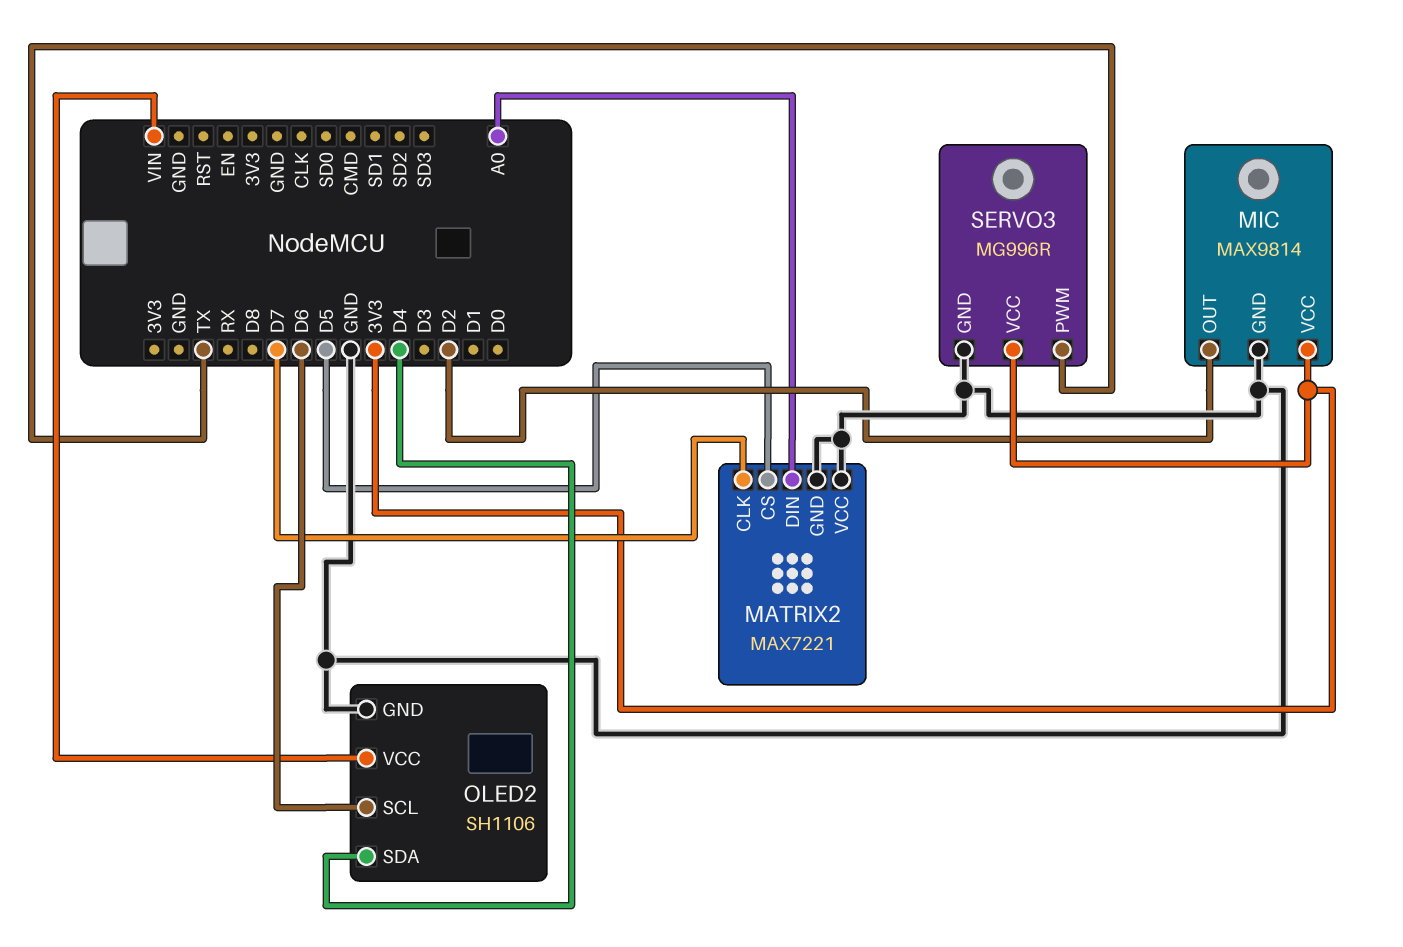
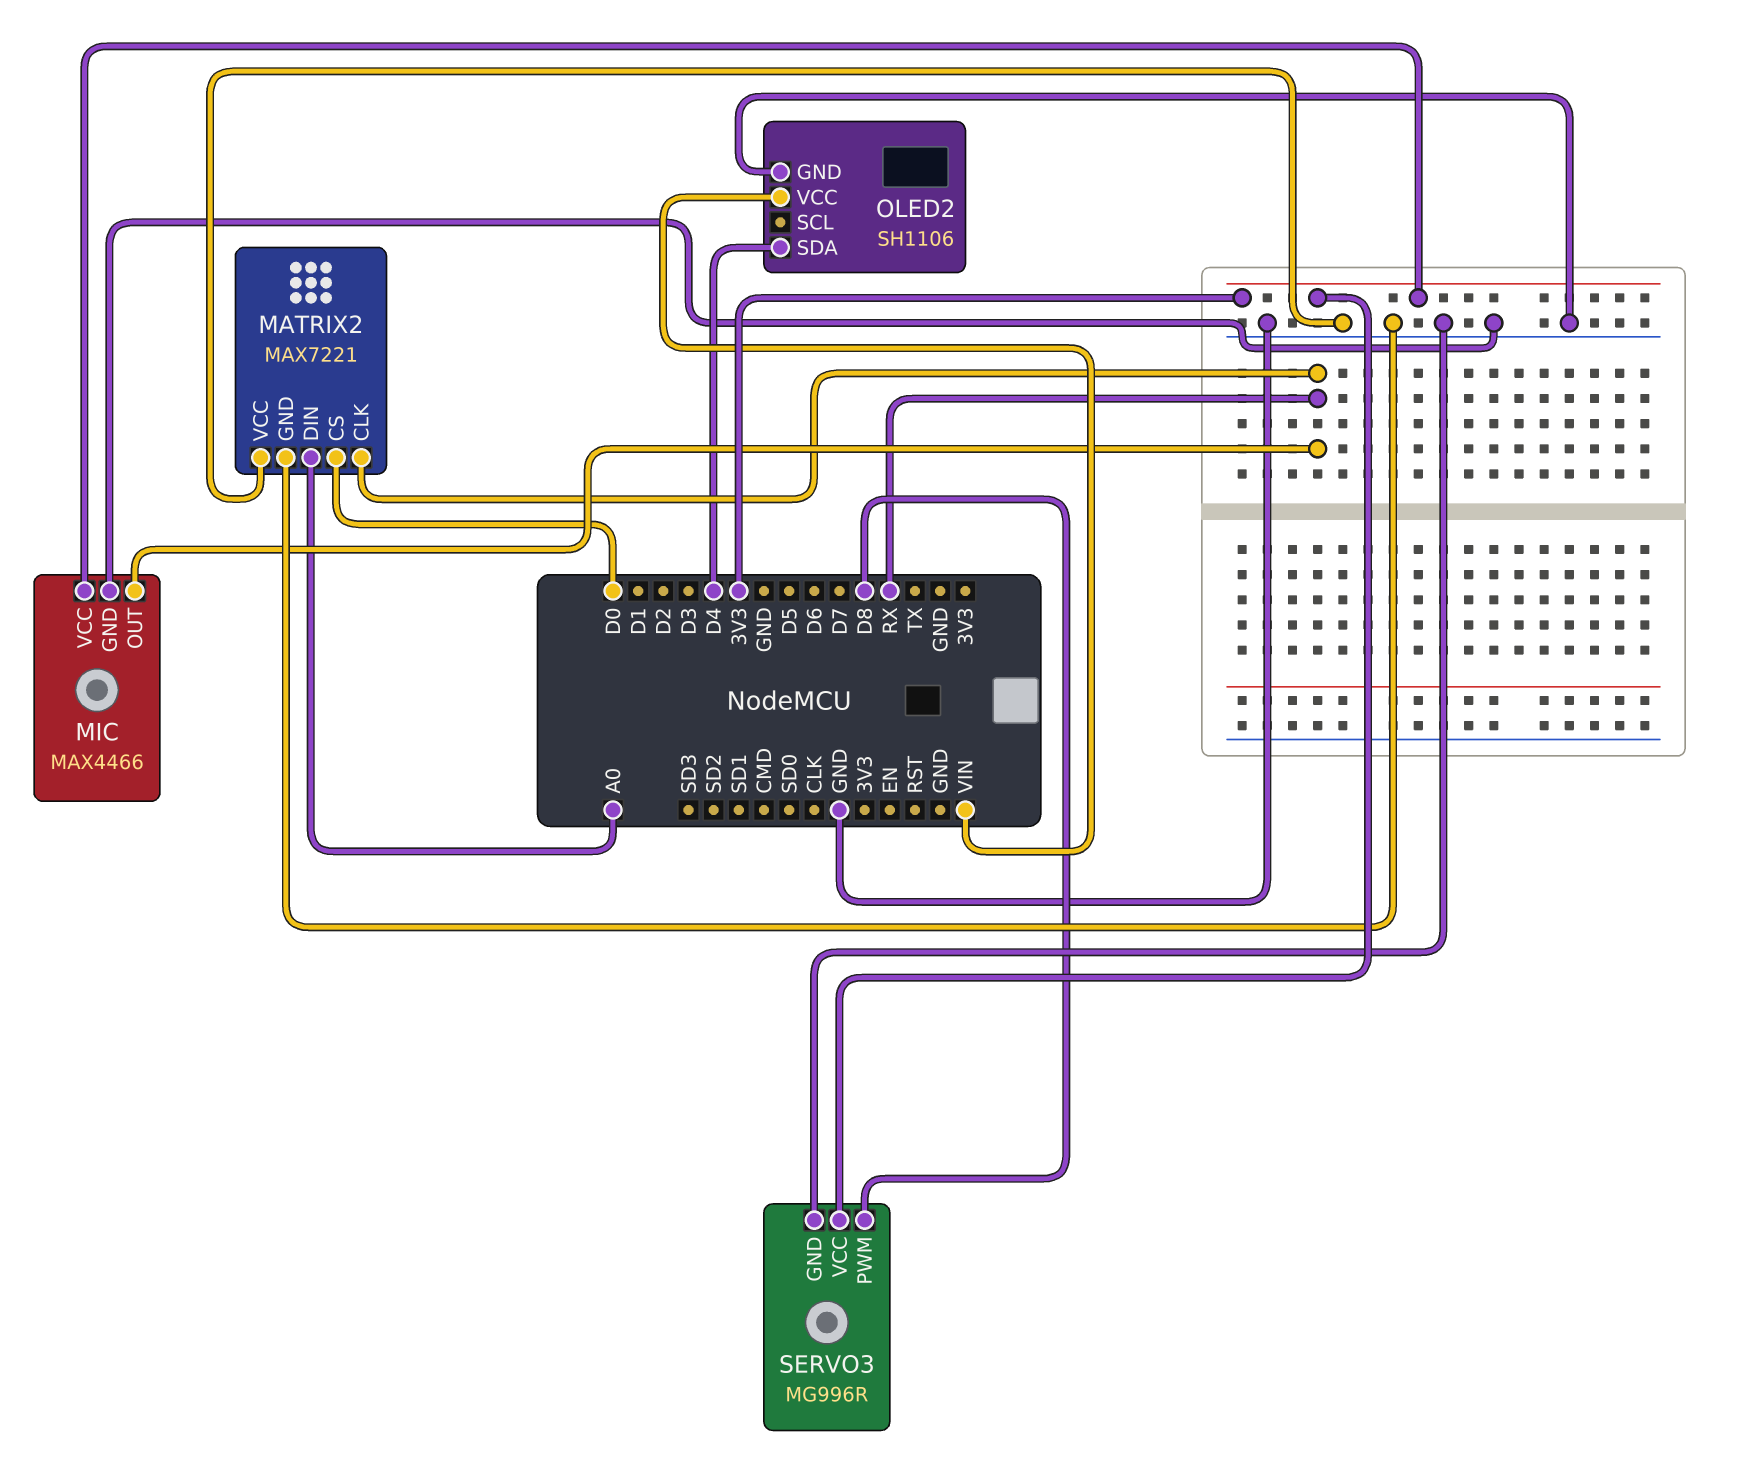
MATRIX2 pin CLK: D7 -> RX
MATRIX2 pin CS: D5 -> D0
MIC: MAX9814 -> MAX4466
MIC pin OUT: D2 -> RX
OLED2 pin SCL: D6 -> none
SERVO3 pin PWM: TX -> D8

